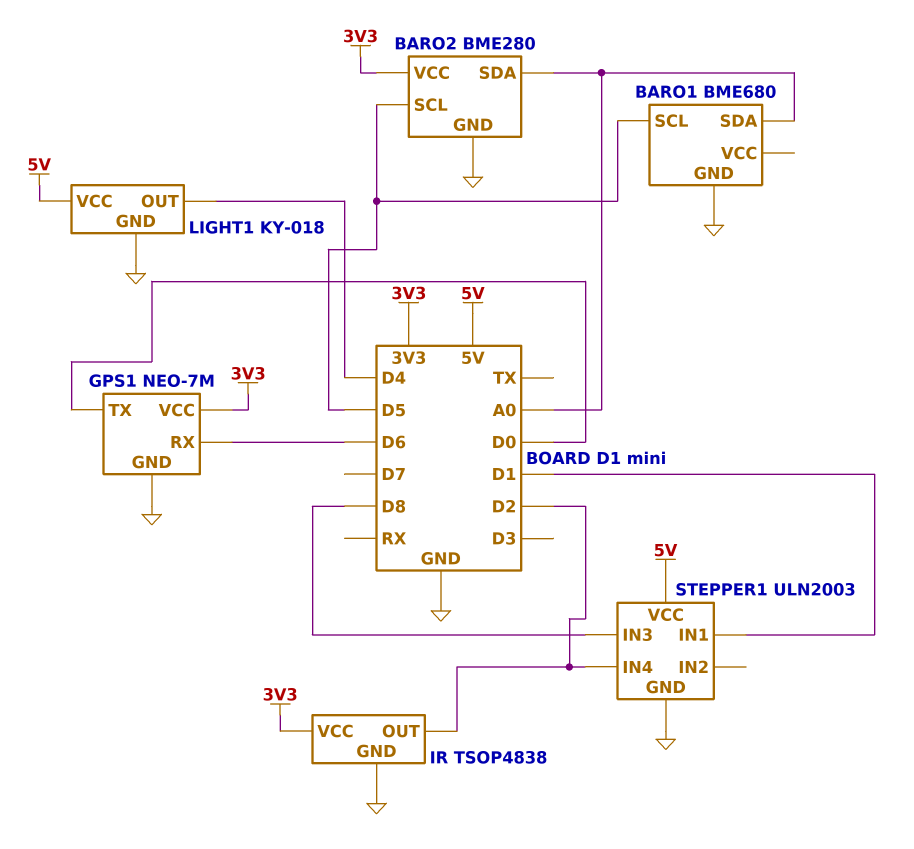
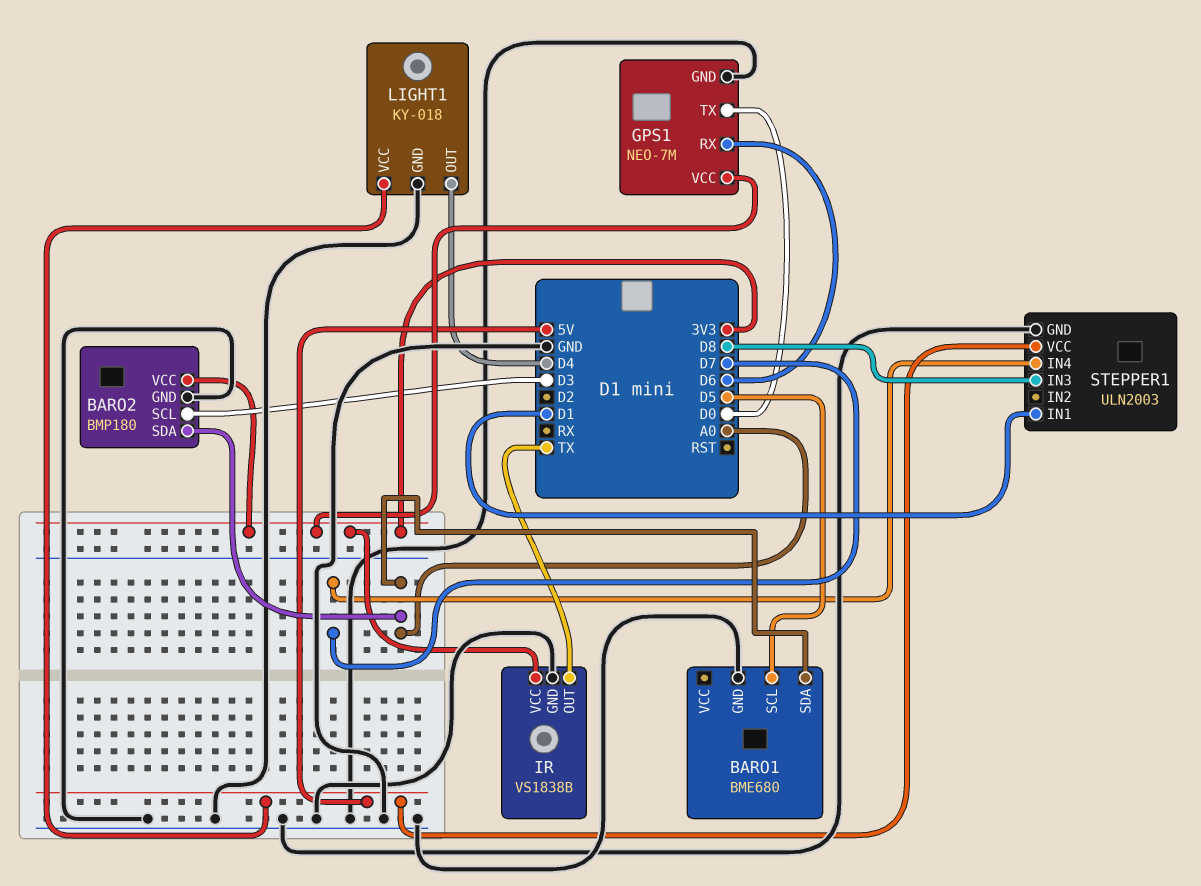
BARO2: BME280 -> BMP180
BARO2 pin SCL: D5 -> D3
IR: TSOP4838 -> VS1838B
IR pin OUT: D2 -> TX
STEPPER1 pin IN4: D2 -> D7

